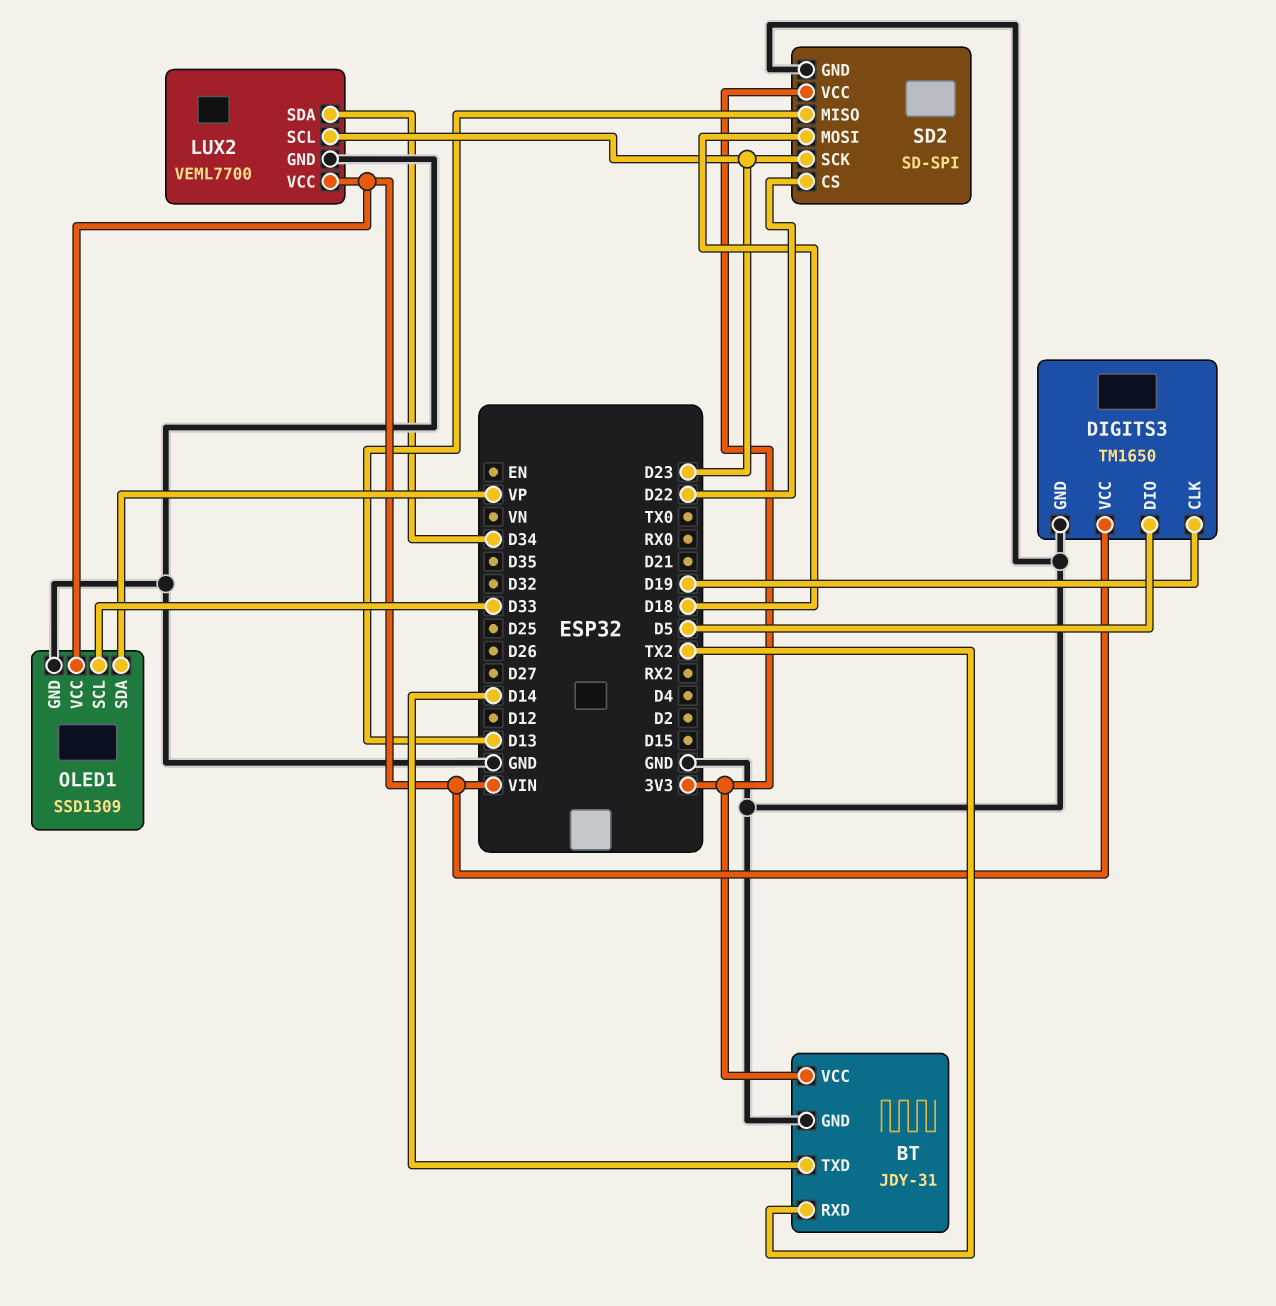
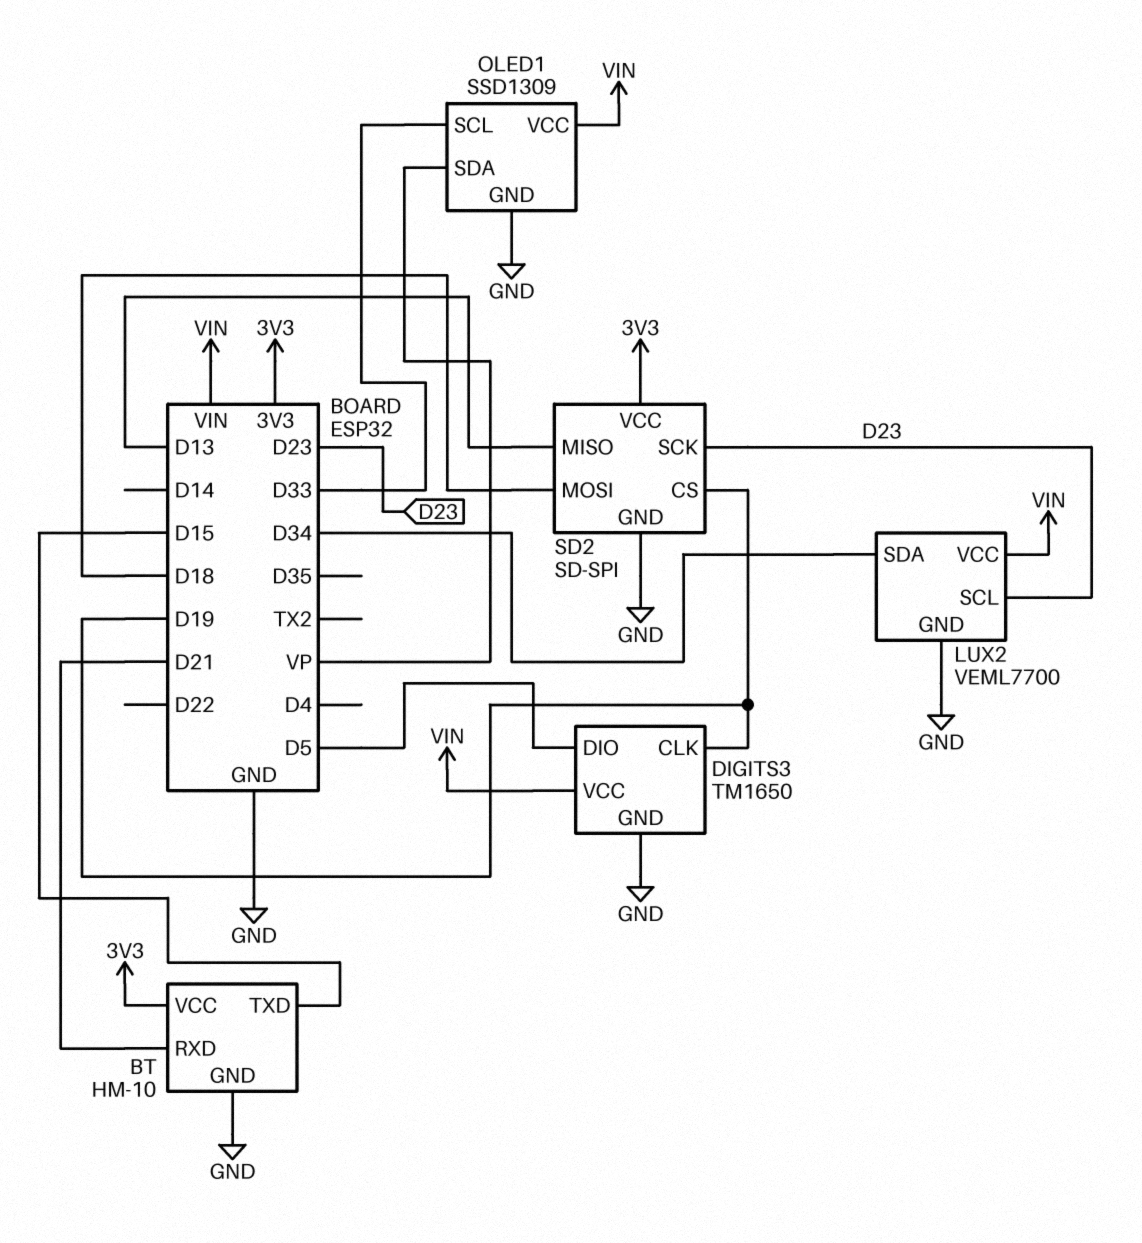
BT: JDY-31 -> HM-10
BT pin RXD: TX2 -> D21
BT pin TXD: D14 -> D15
SD2 pin CS: D22 -> D19

